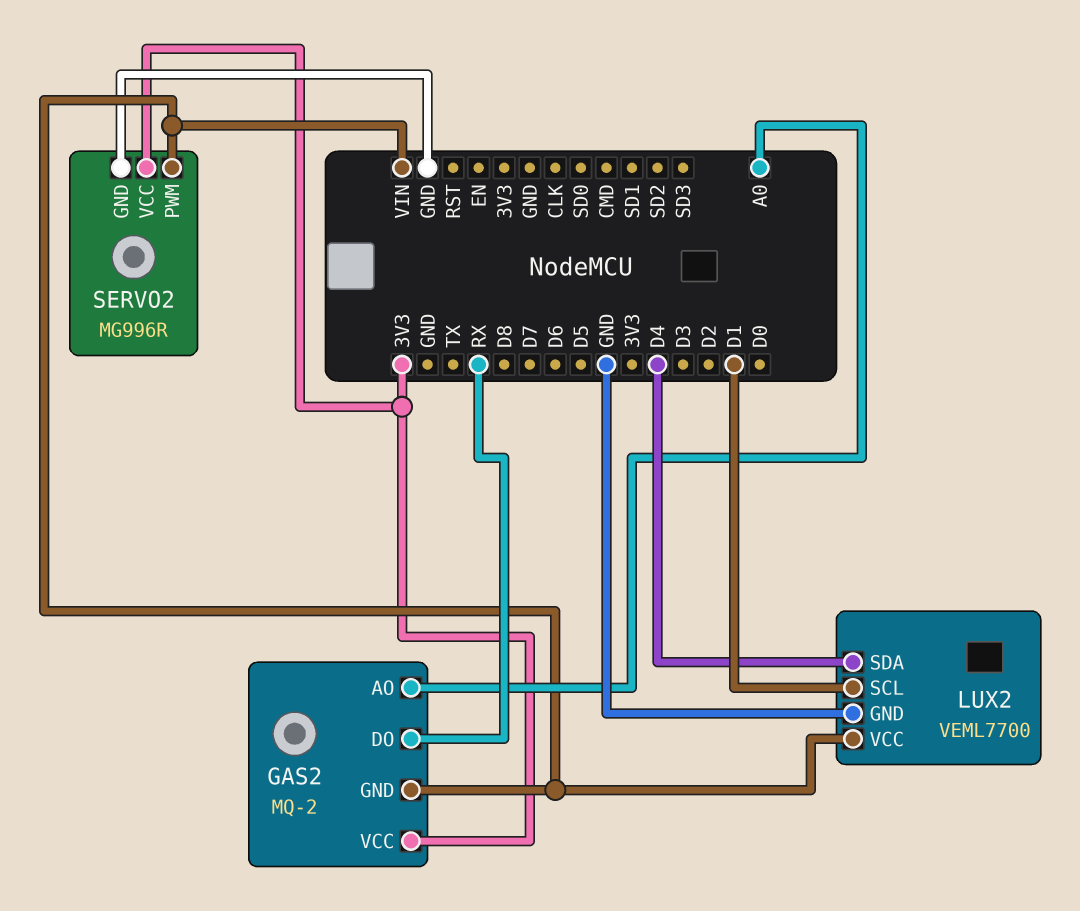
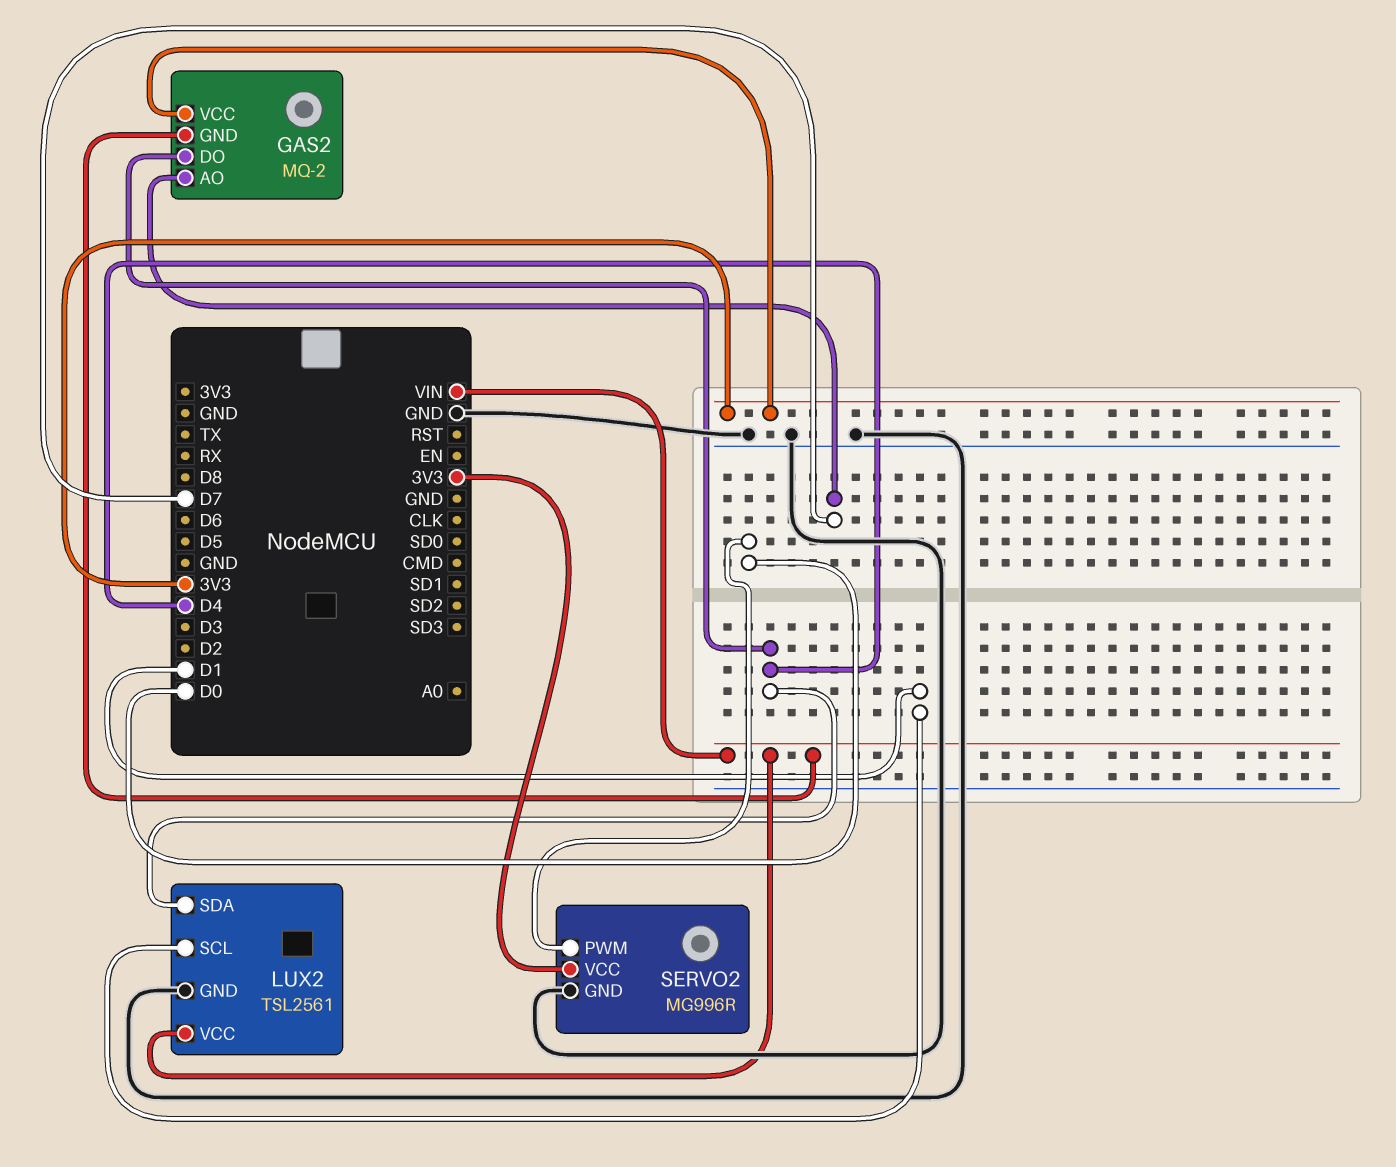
GAS2 pin AO: A0 -> D7
GAS2 pin DO: RX -> D4
LUX2: VEML7700 -> TSL2561
SERVO2 pin PWM: VIN -> D0

